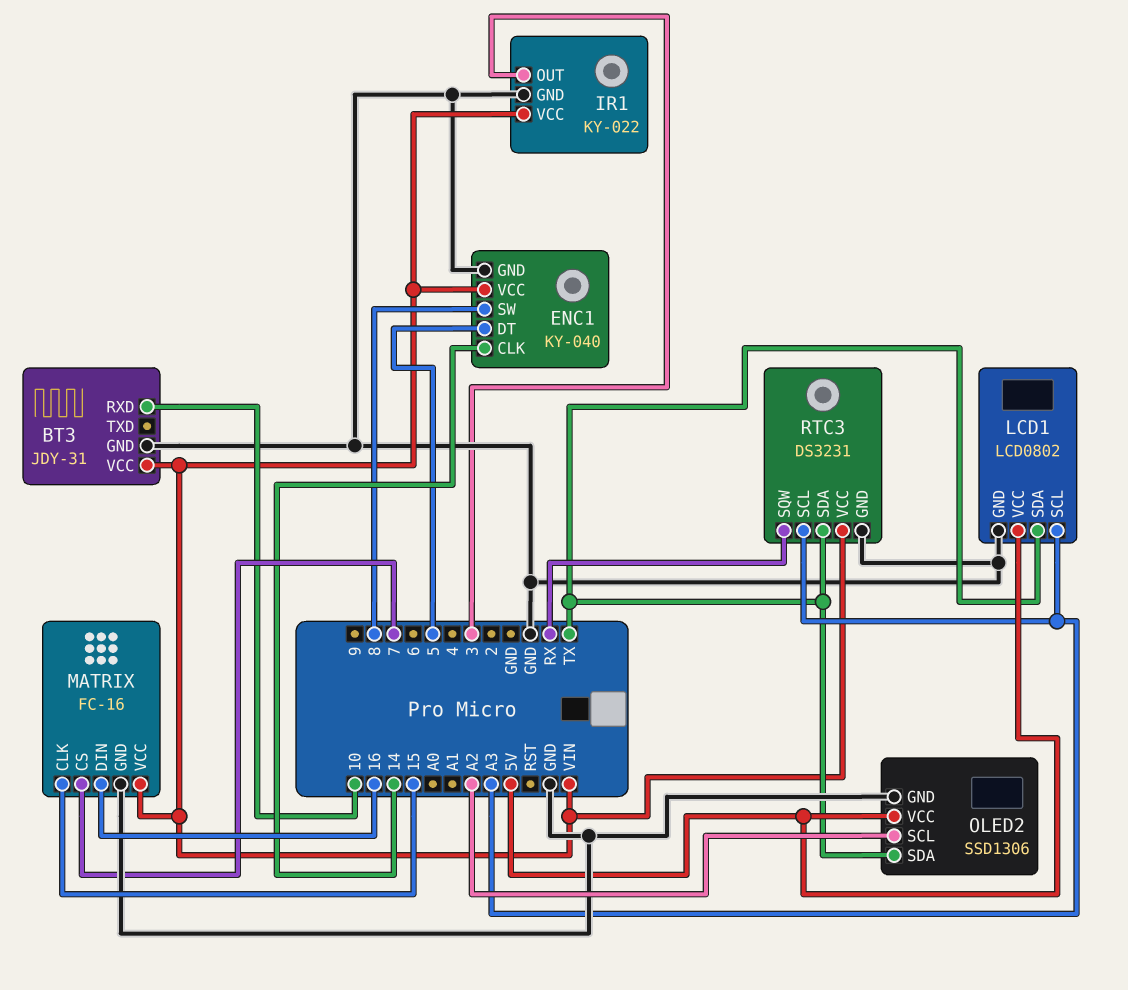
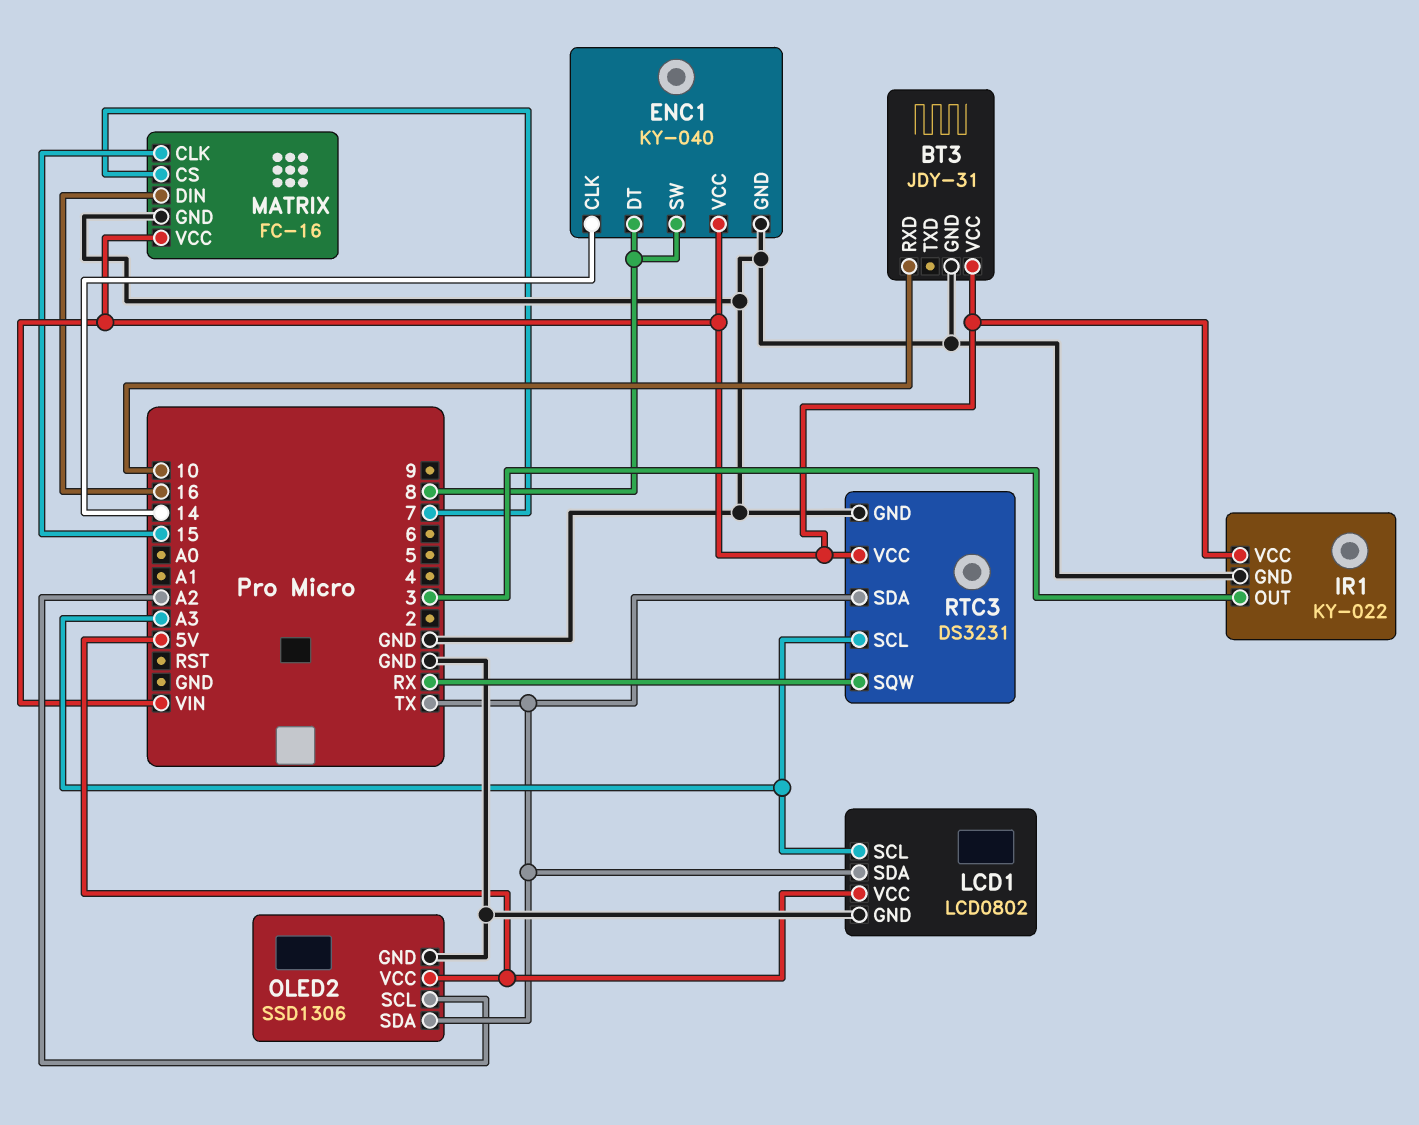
ENC1 pin DT: 5 -> 8

